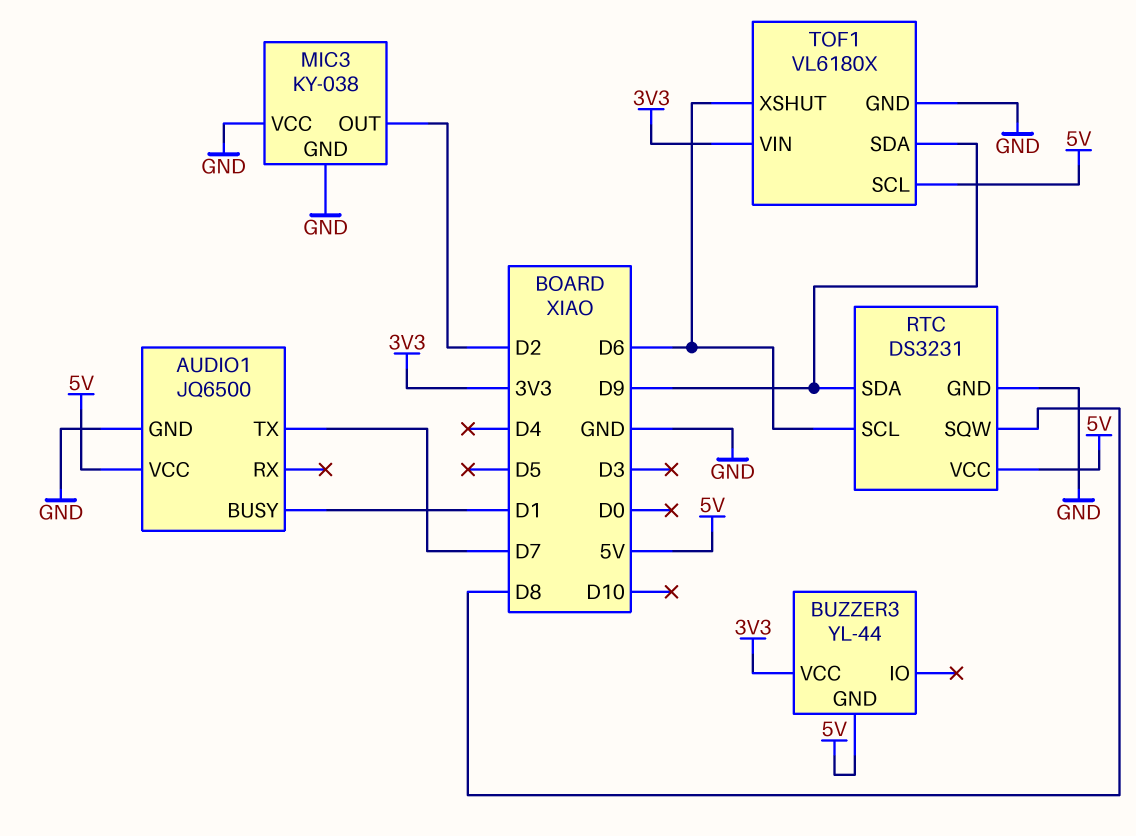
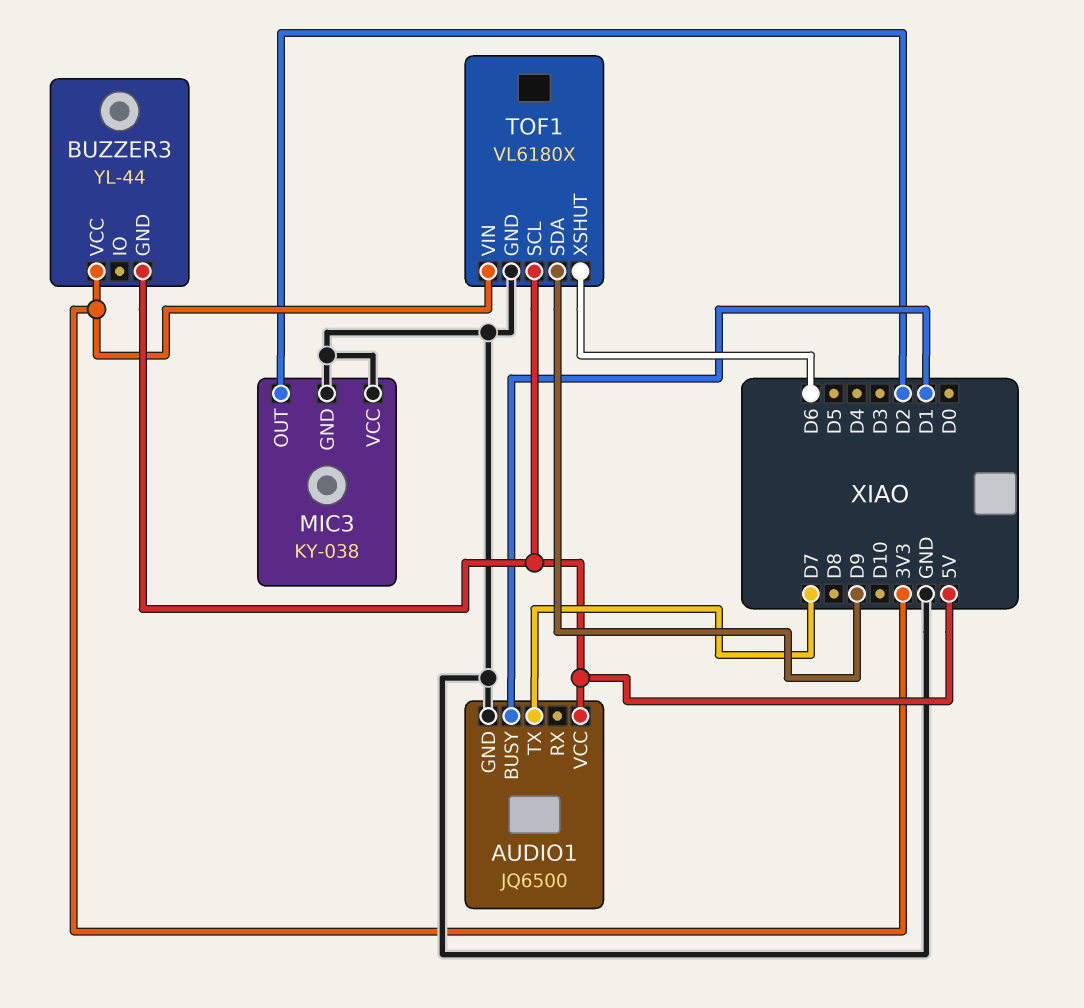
RTC: DS3231 -> none
RTC pin GND: GND -> none
RTC pin SCL: D6 -> none
RTC pin SDA: D9 -> none
RTC pin SQW: D8 -> none
RTC pin VCC: 5V -> none

